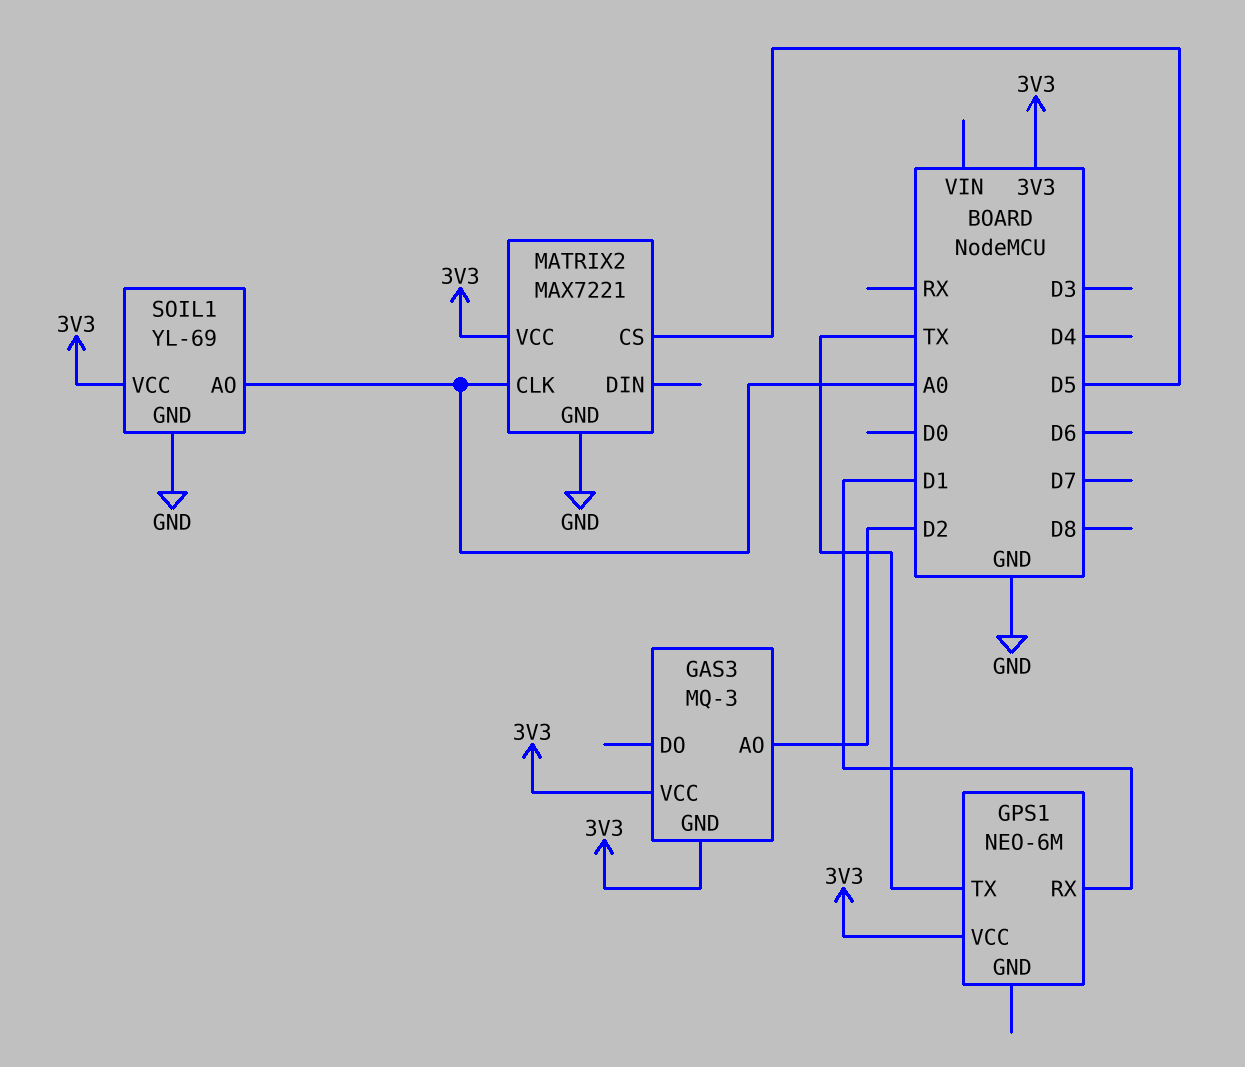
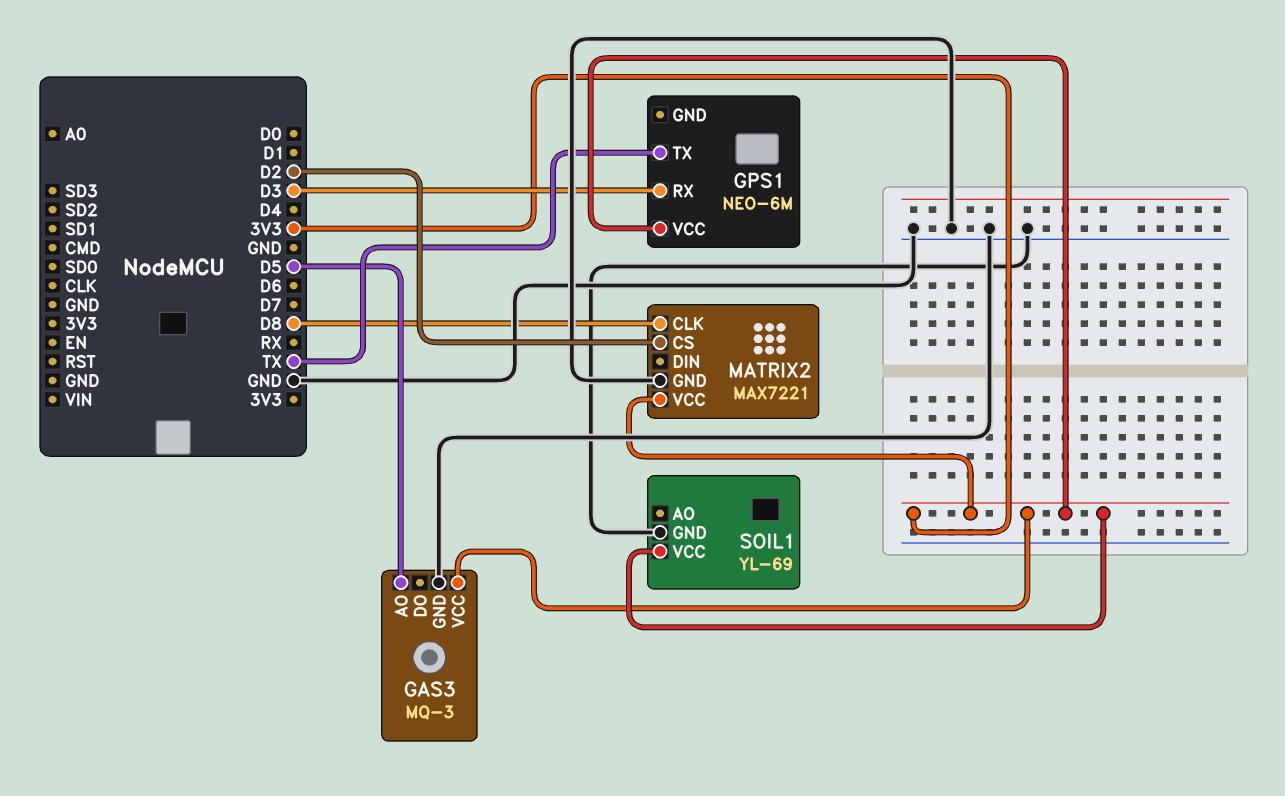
GAS3 pin AO: D2 -> D5
GAS3 pin GND: 3V3 -> GND
GPS1 pin RX: D1 -> D3
MATRIX2 pin CLK: A0 -> D8
MATRIX2 pin CS: D5 -> D2
SOIL1 pin AO: A0 -> none

